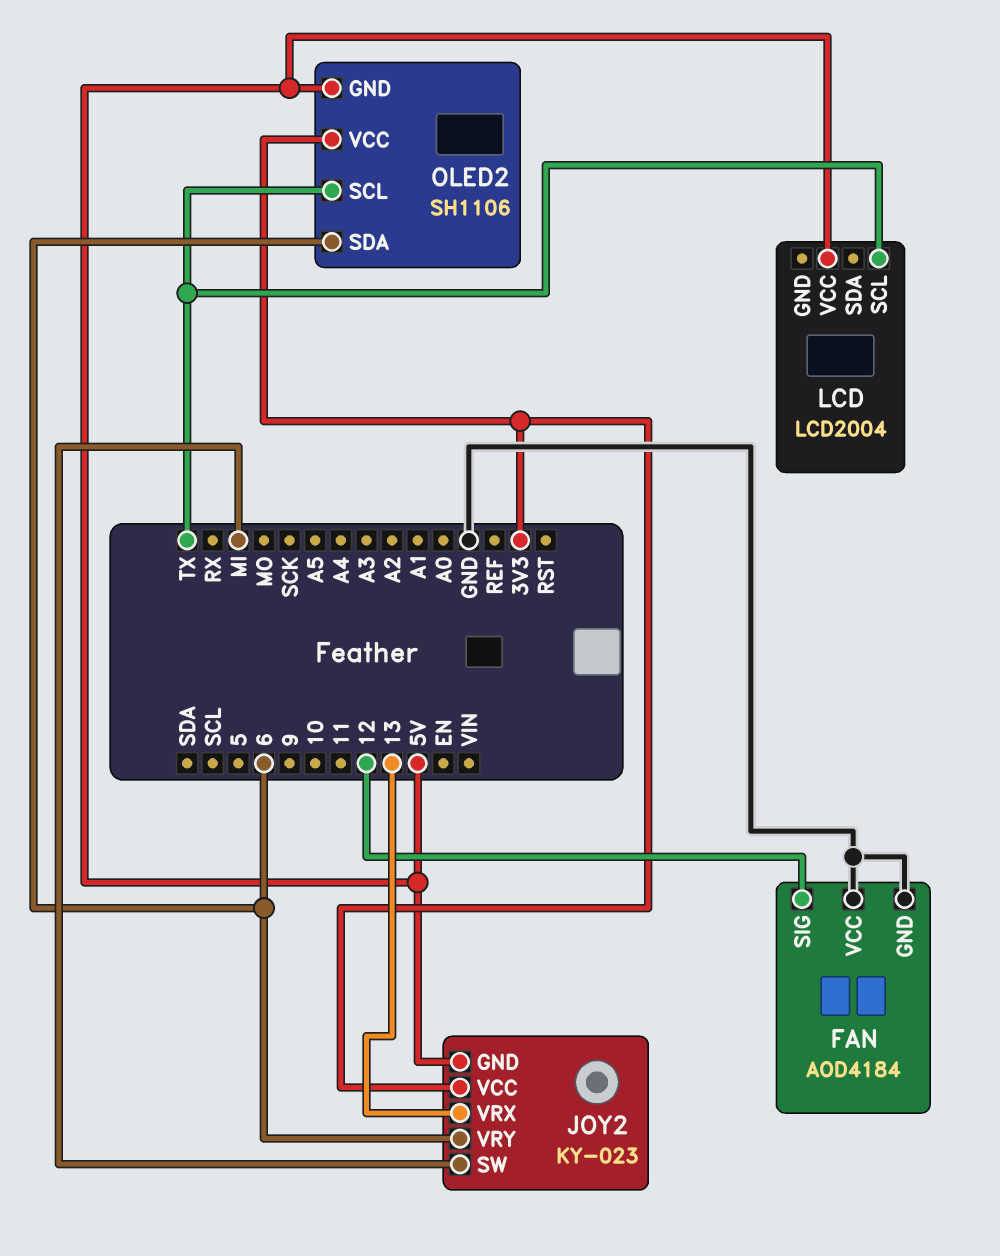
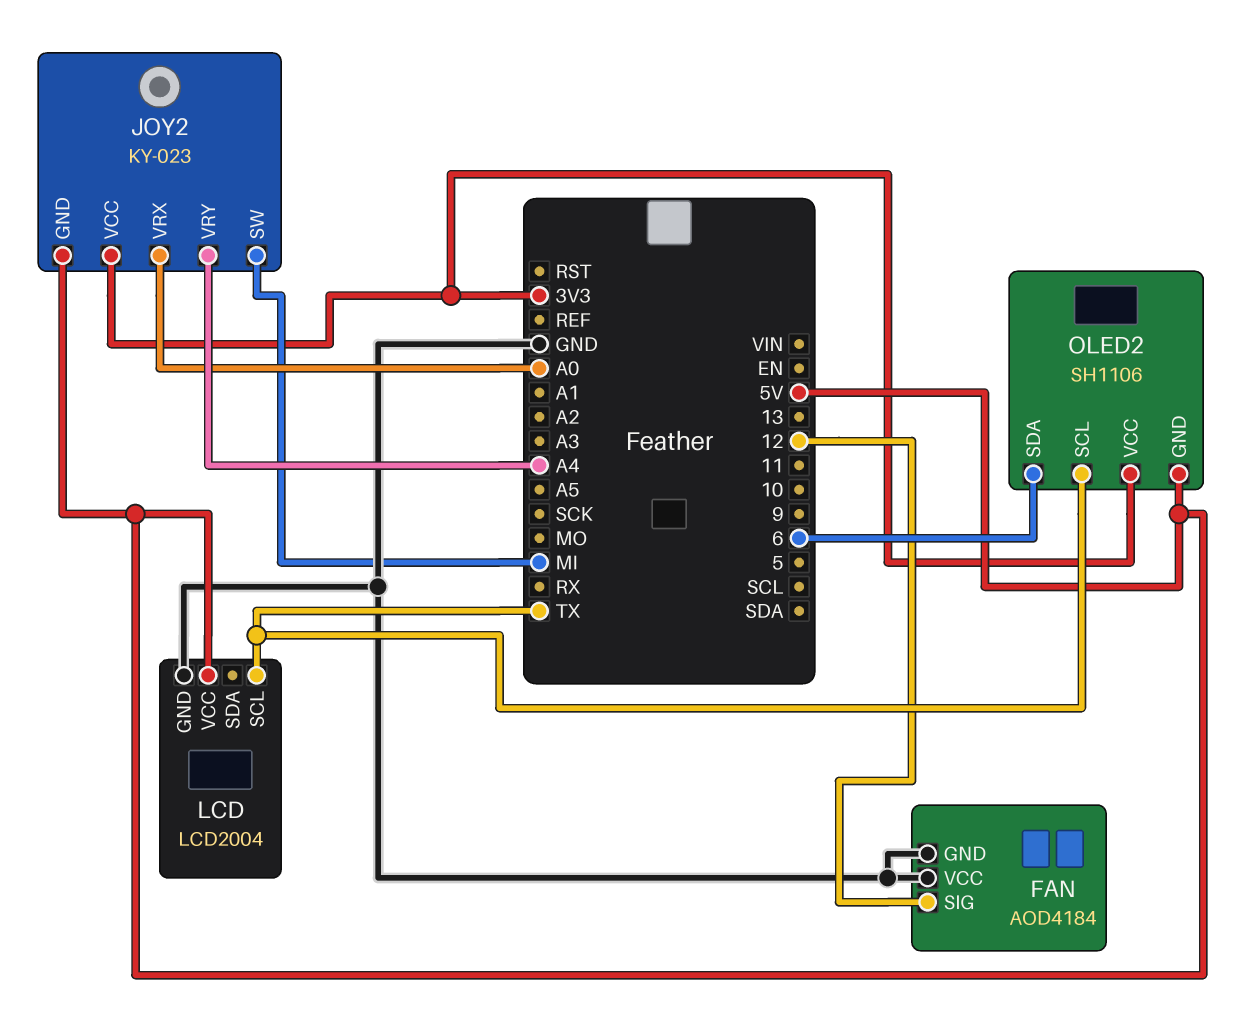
JOY2 pin VRX: 13 -> A0
JOY2 pin VRY: 6 -> A4
LCD pin GND: none -> GND

